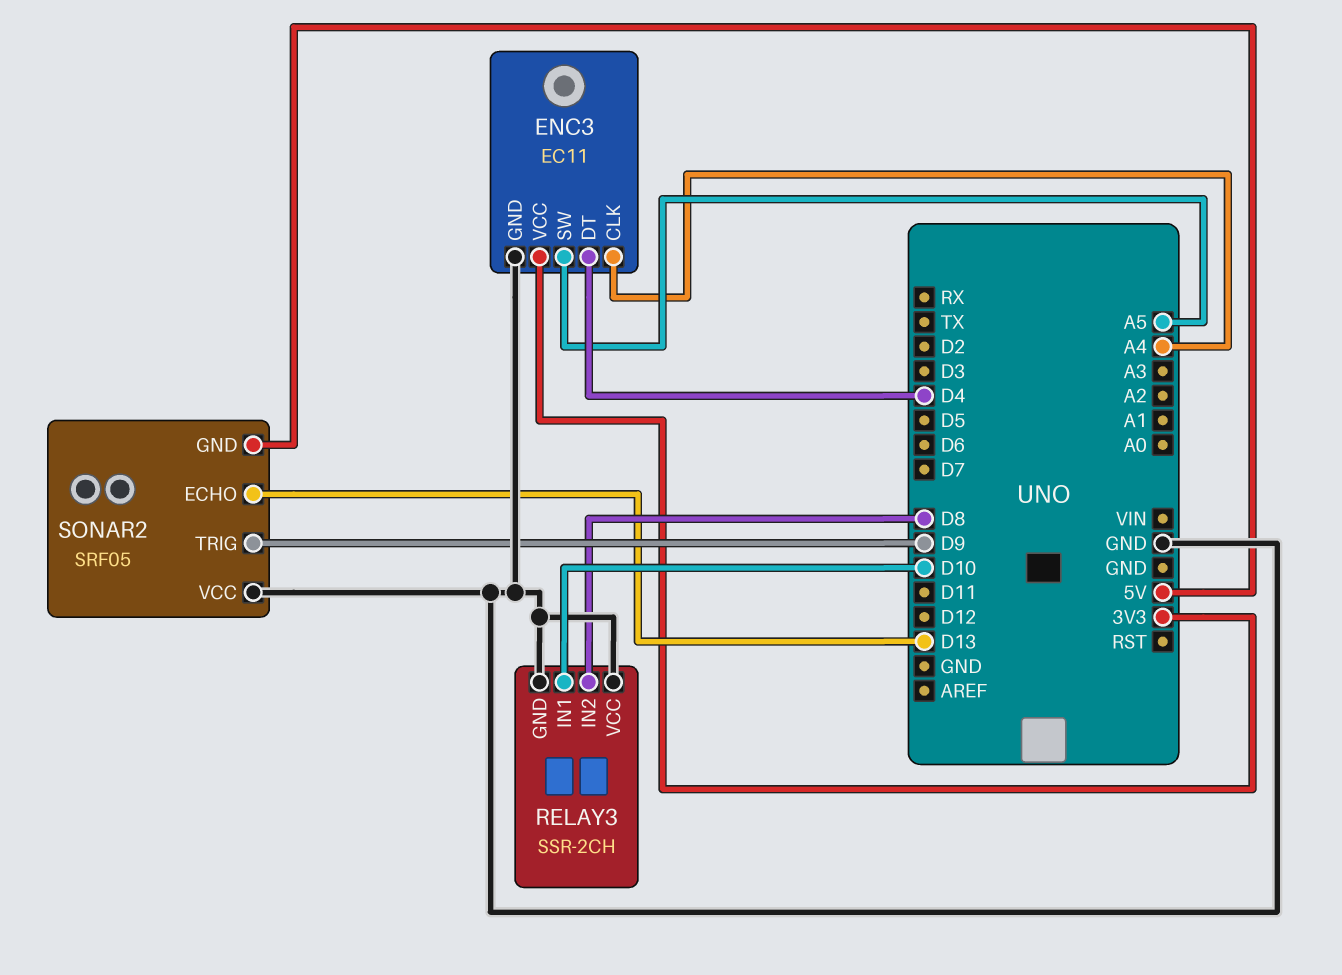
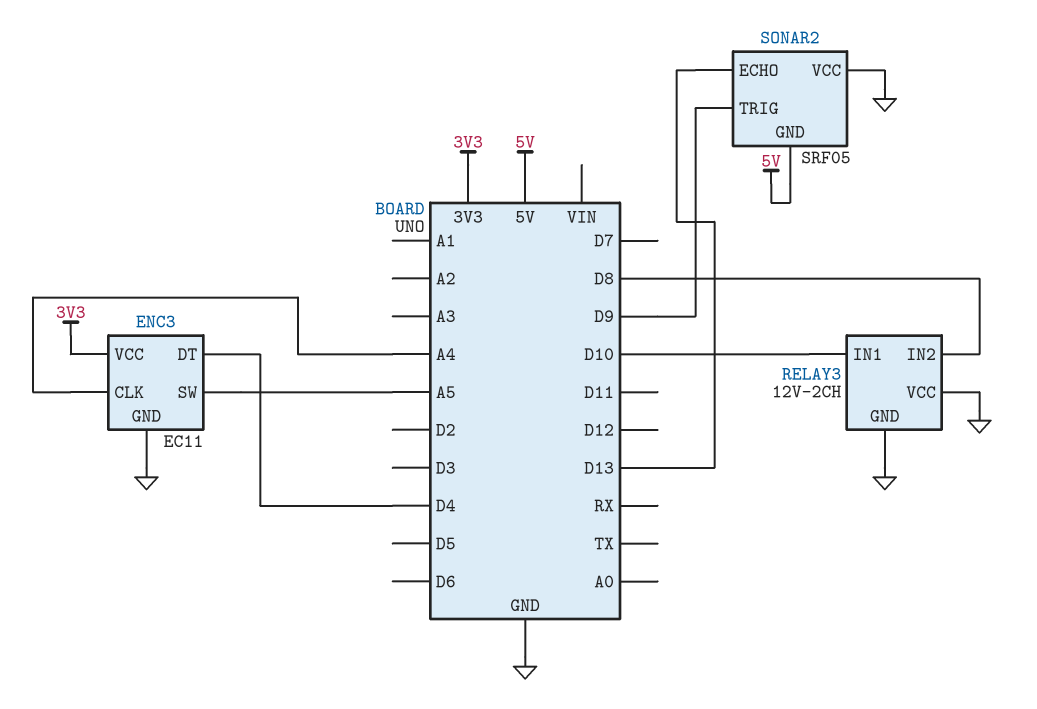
RELAY3: SSR-2CH -> 12V-2CH

